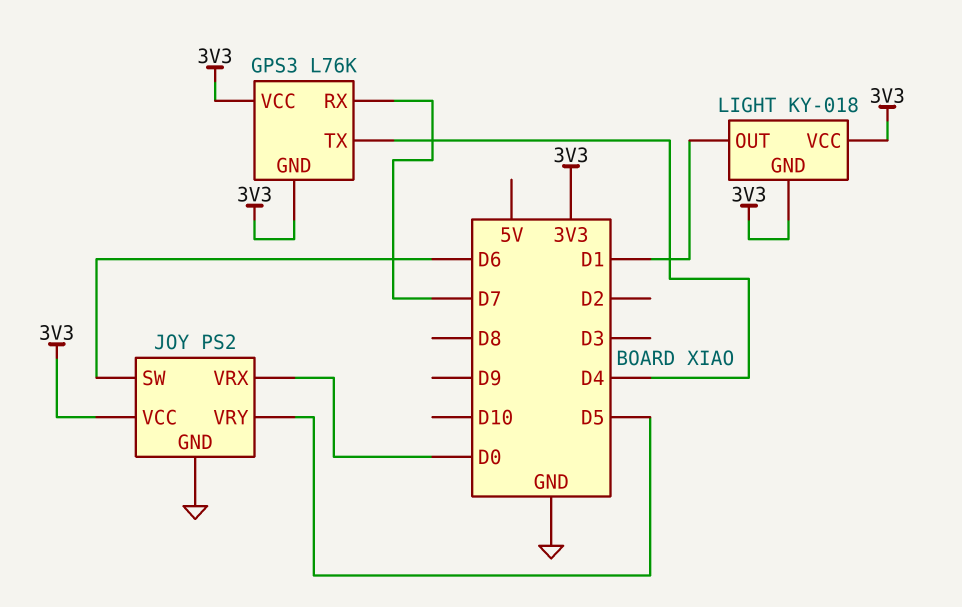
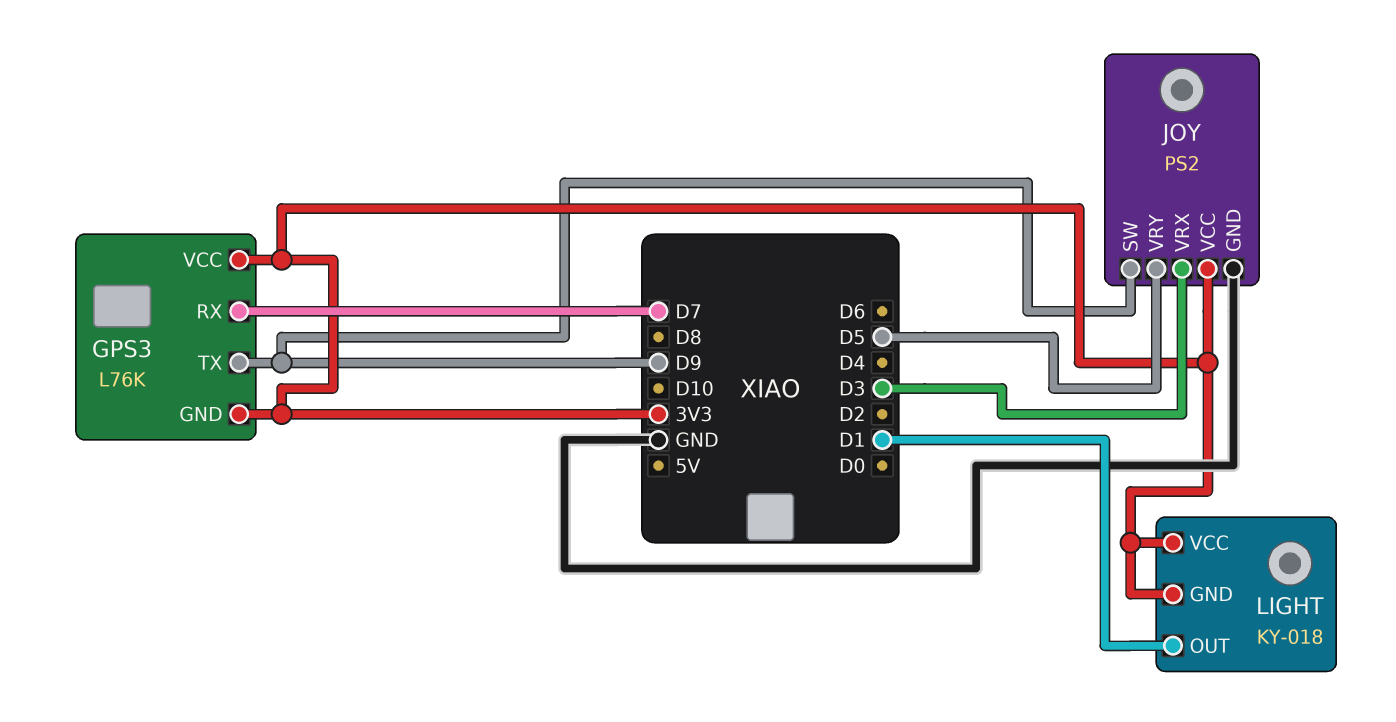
GPS3 pin TX: D4 -> D9
JOY pin SW: D6 -> D9
JOY pin VRX: D0 -> D3

